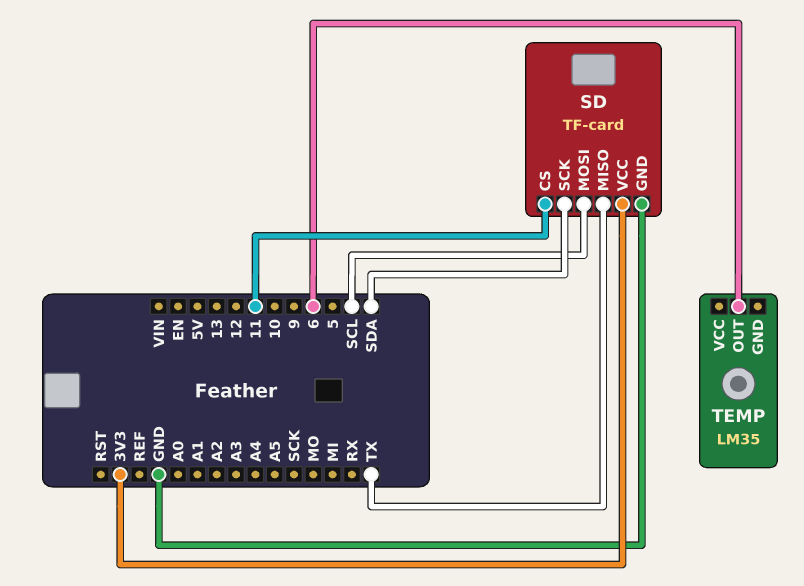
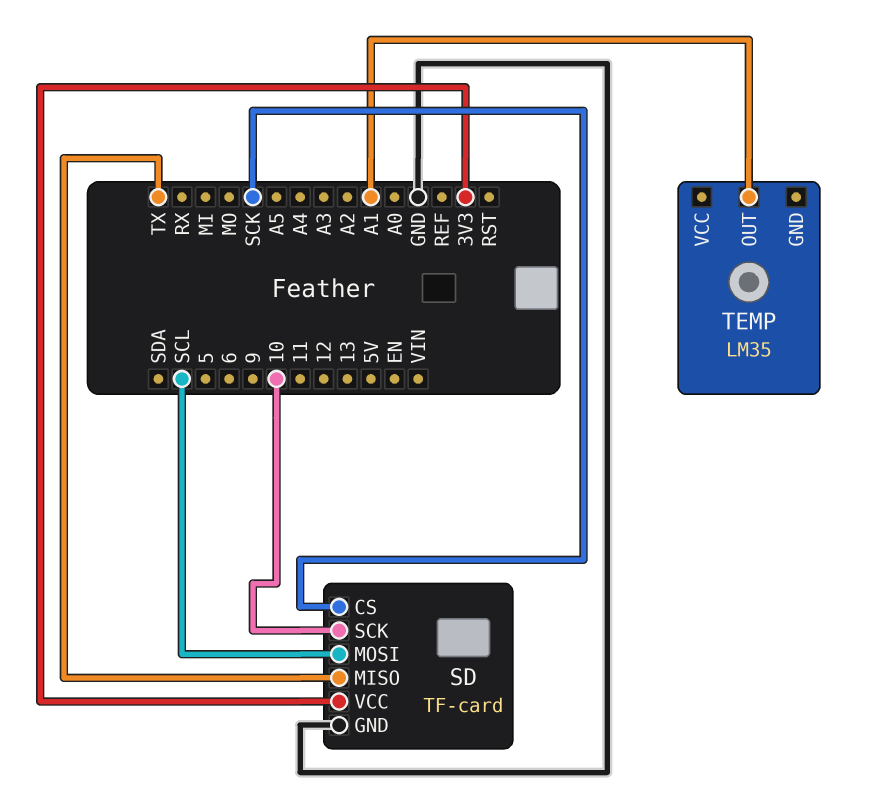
SD pin CS: 11 -> SCK
SD pin SCK: SDA -> 10
TEMP pin OUT: 6 -> A1

